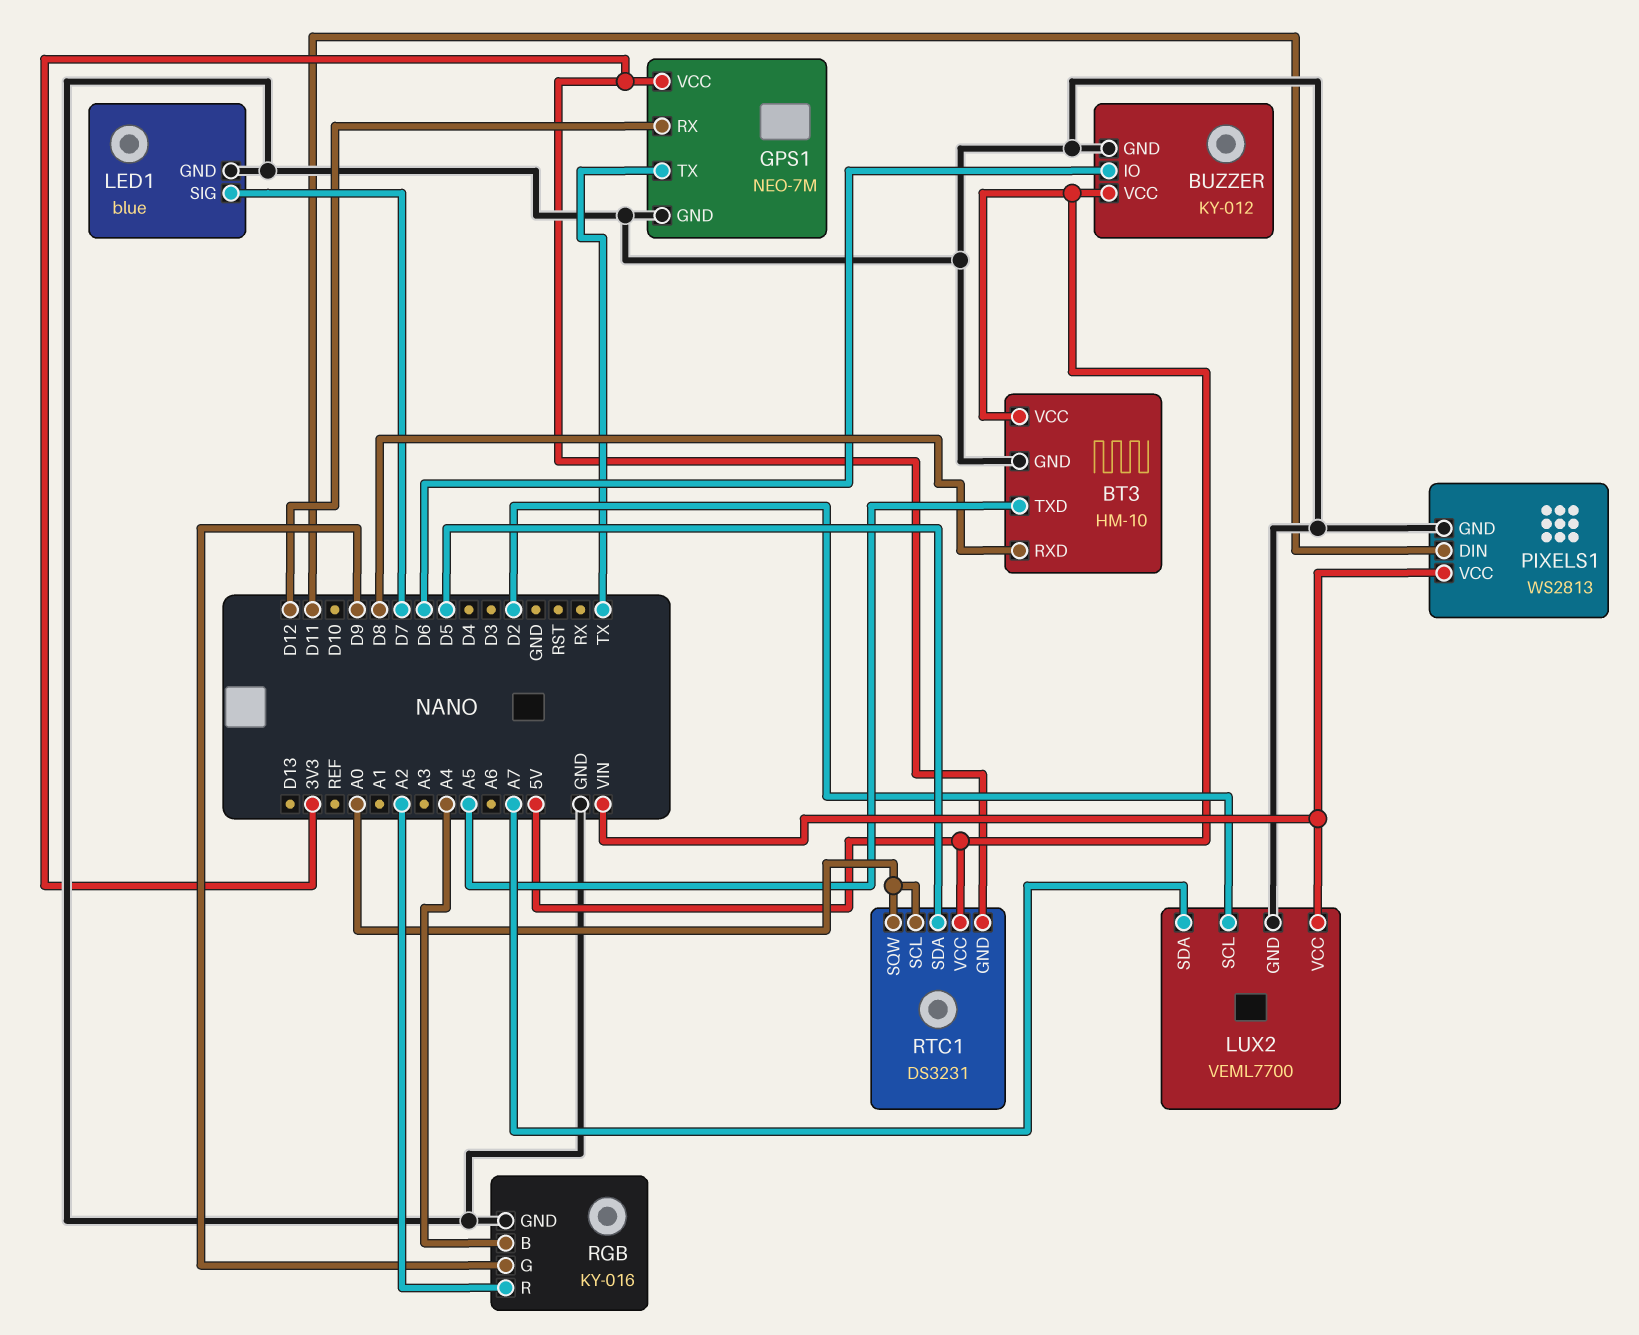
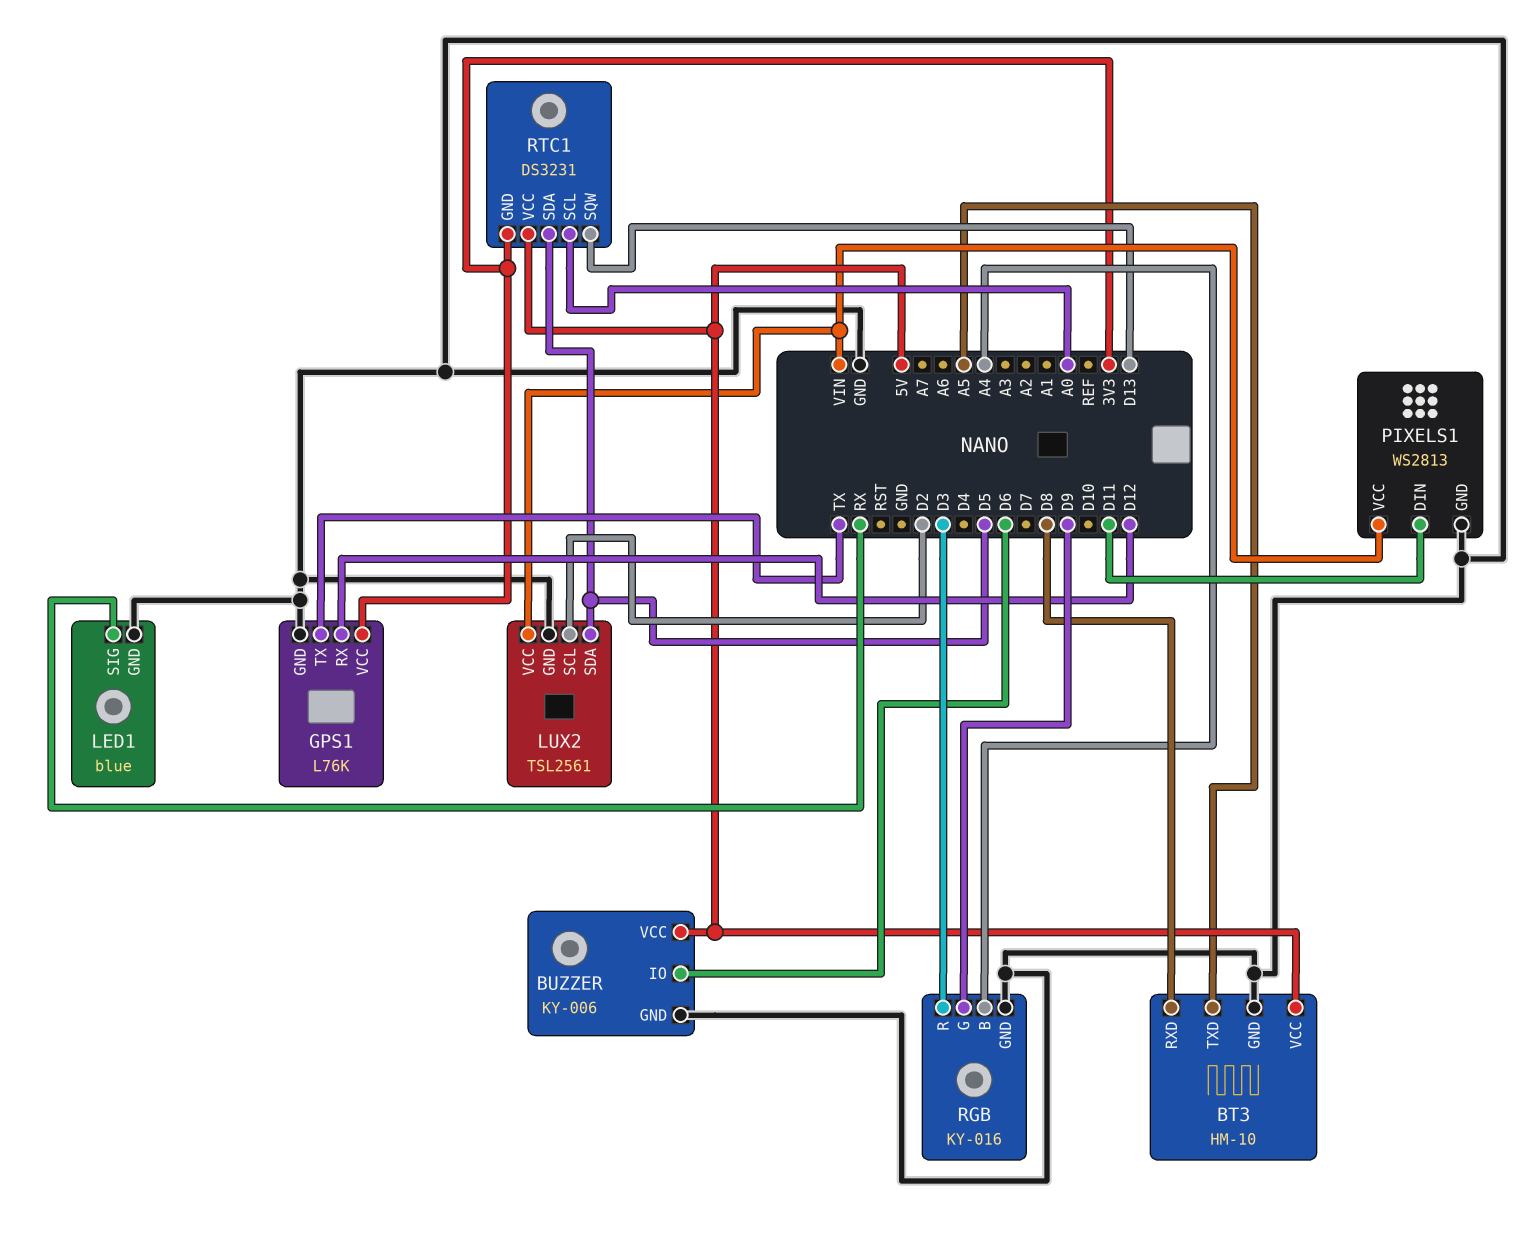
BUZZER: KY-012 -> KY-006
GPS1: NEO-7M -> L76K
LED1 pin SIG: D7 -> RX
LUX2: VEML7700 -> TSL2561
LUX2 pin SDA: A7 -> D5
RGB pin R: A2 -> D3
RTC1 pin SQW: A0 -> D13

